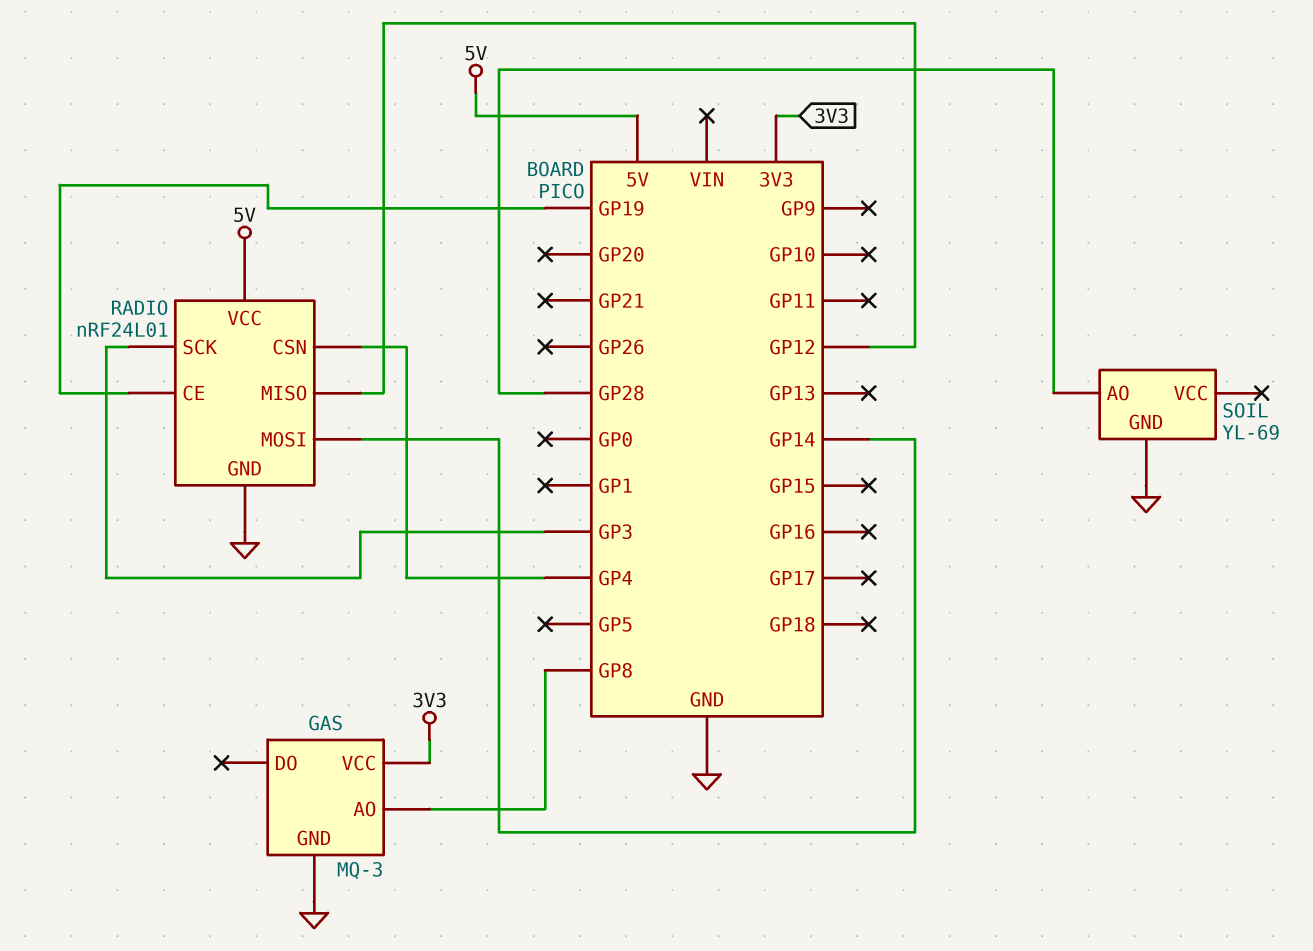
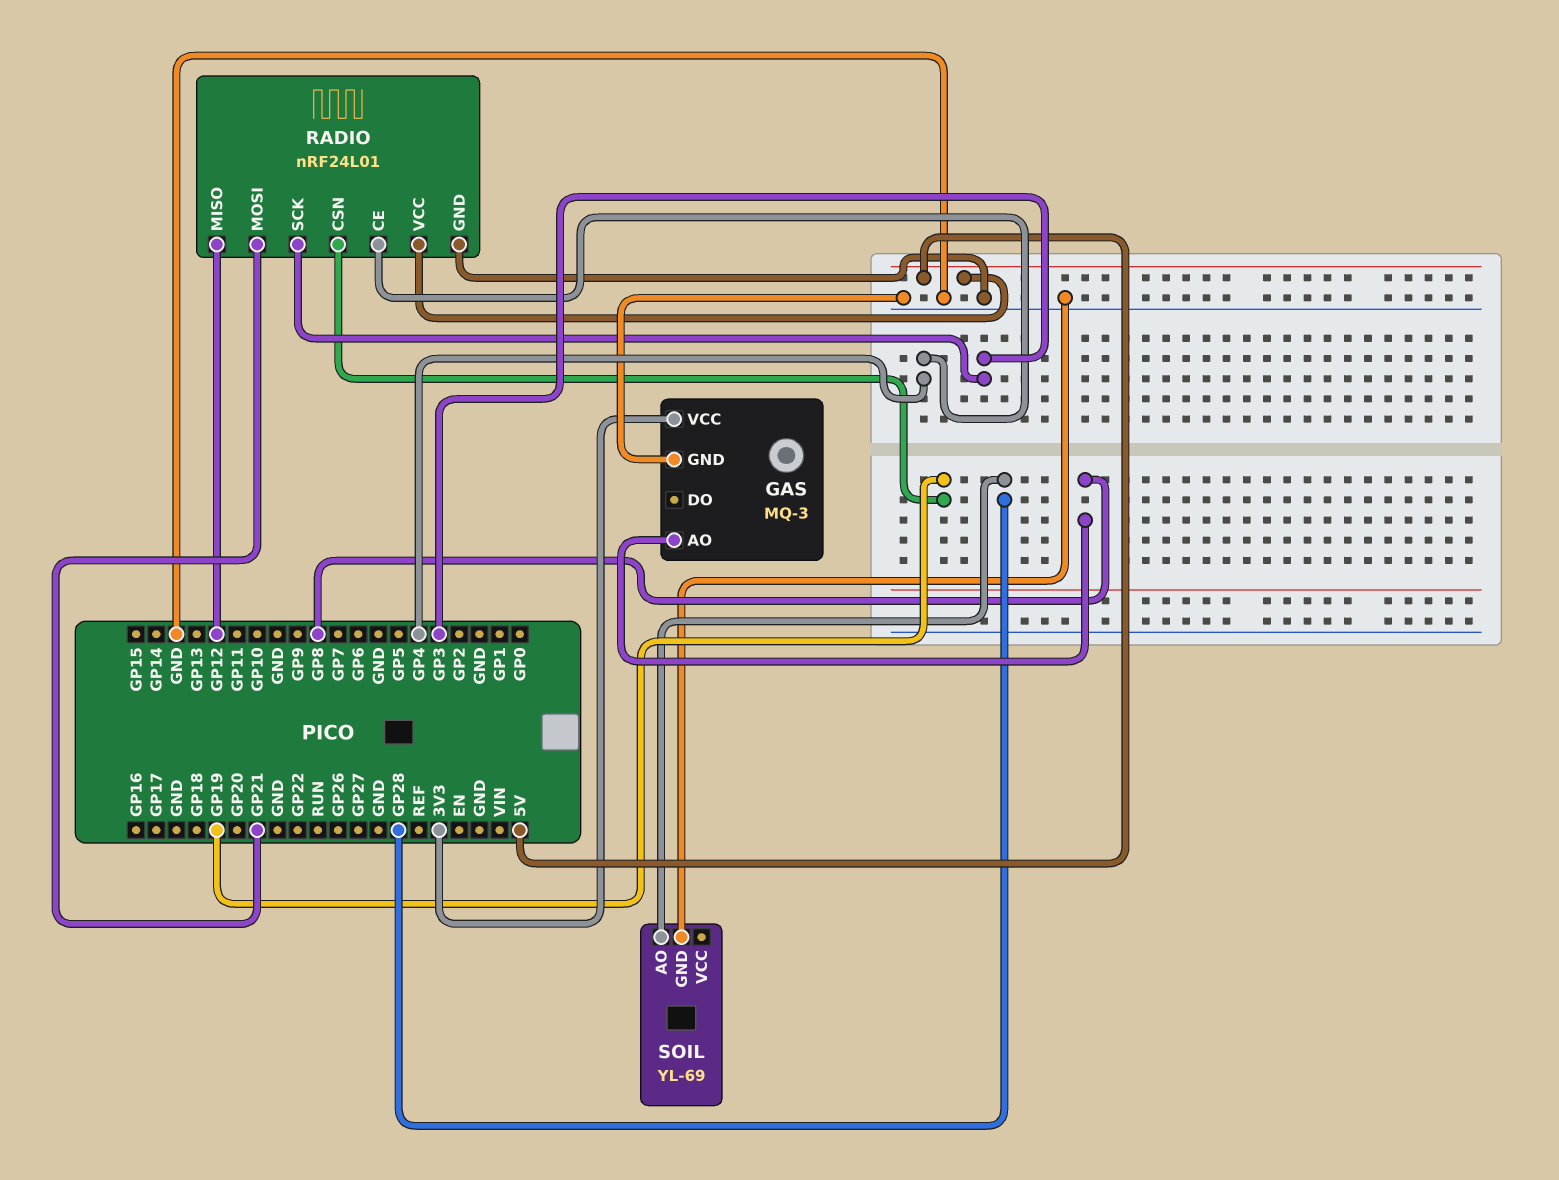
RADIO pin CE: GP19 -> GP4
RADIO pin CSN: GP4 -> GP19
RADIO pin MOSI: GP14 -> GP21

